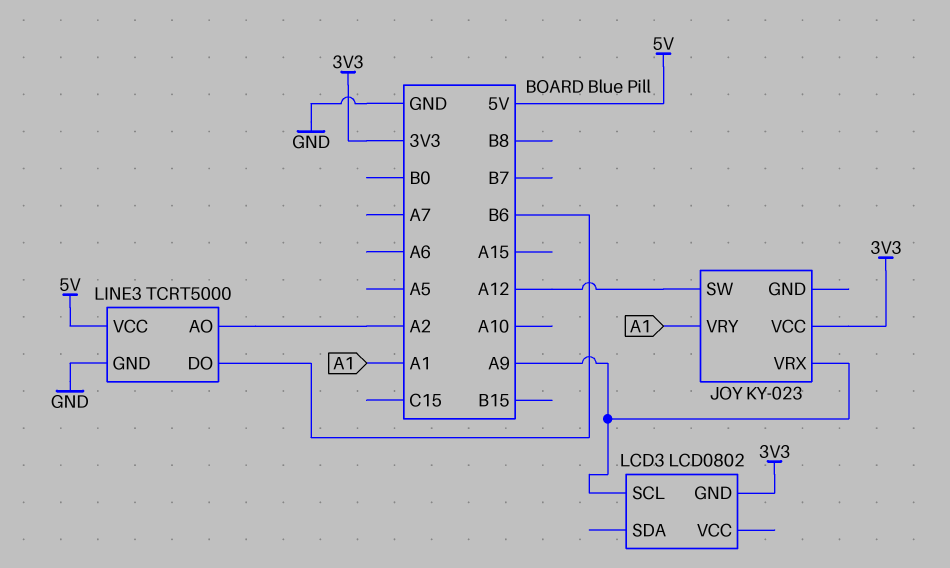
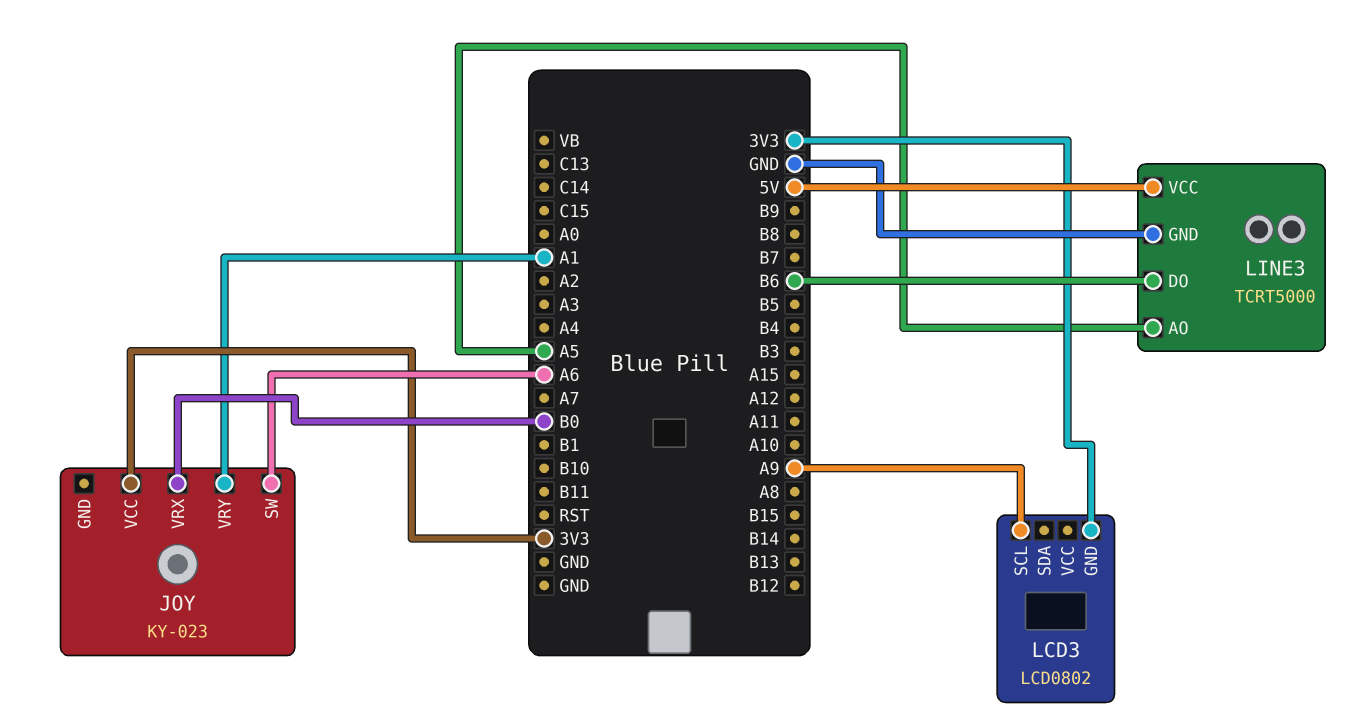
JOY pin SW: A12 -> A6
JOY pin VRX: A9 -> B0
LINE3 pin AO: A2 -> A5

